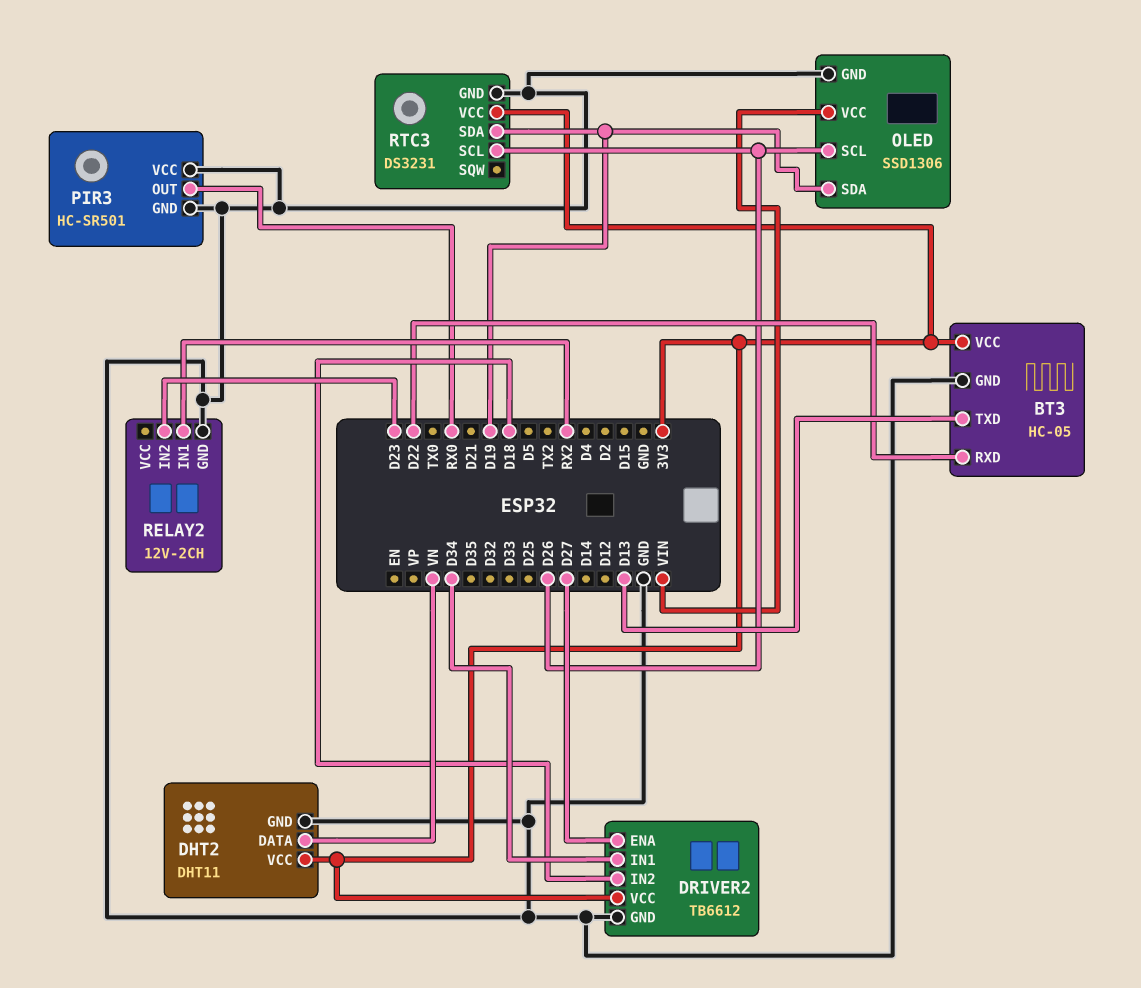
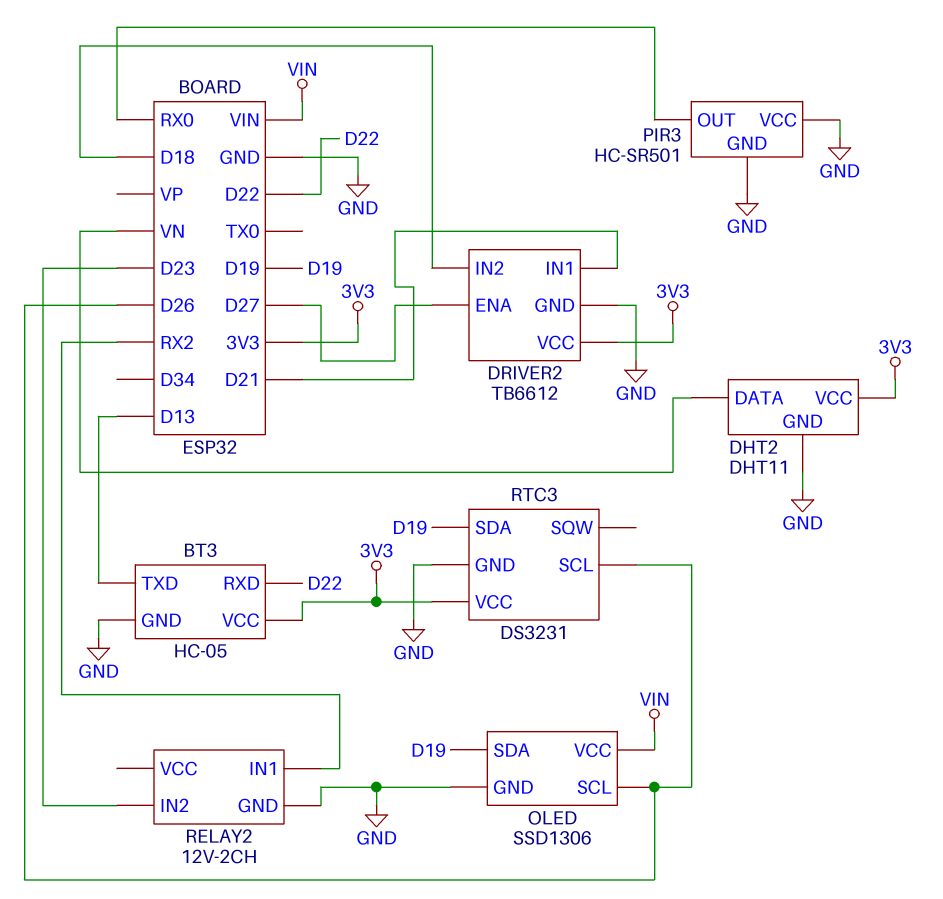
DRIVER2 pin IN1: D34 -> D21

